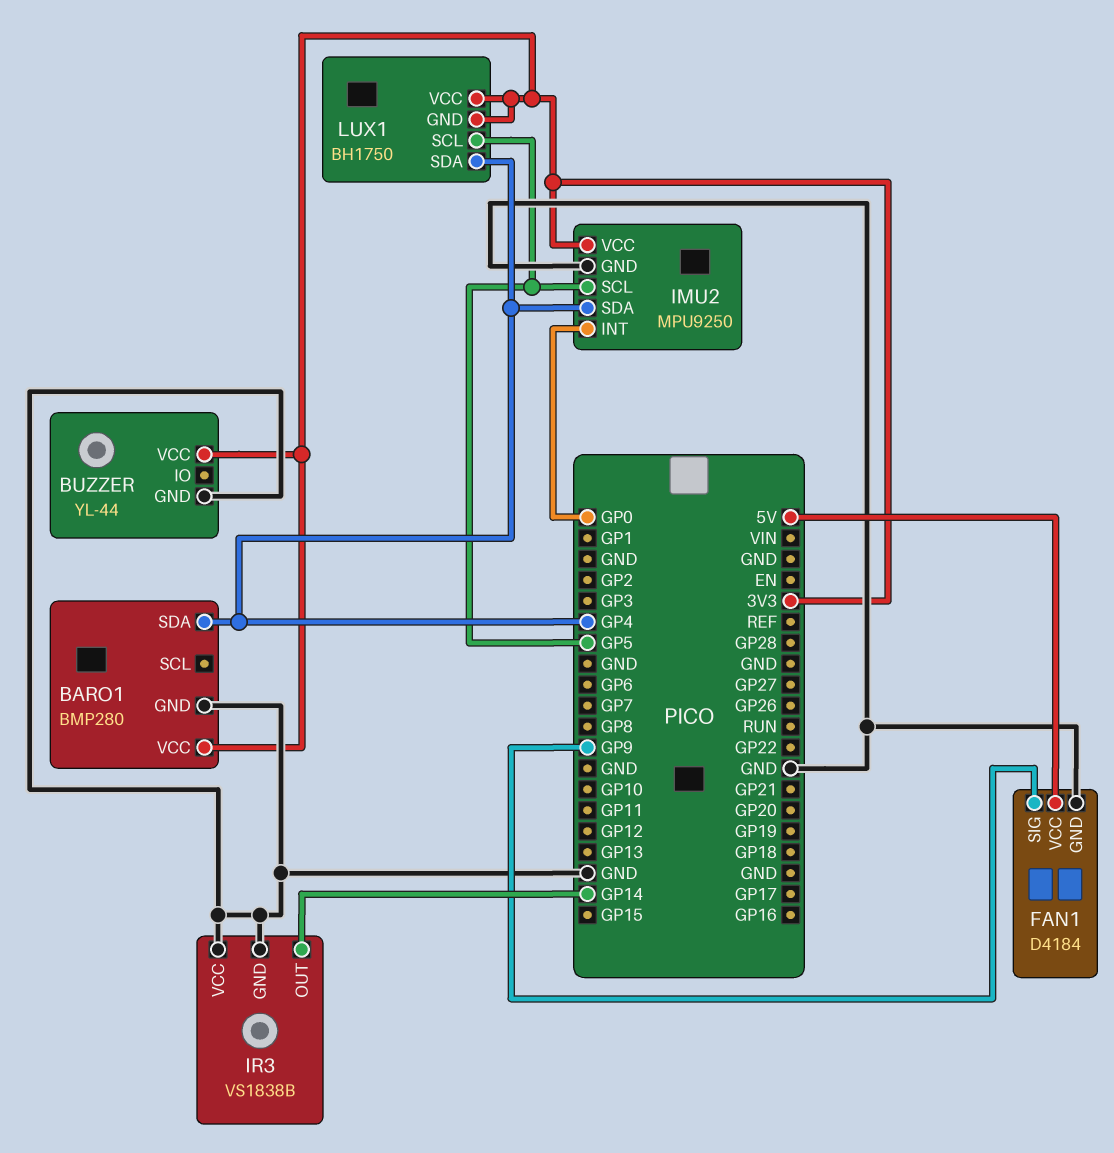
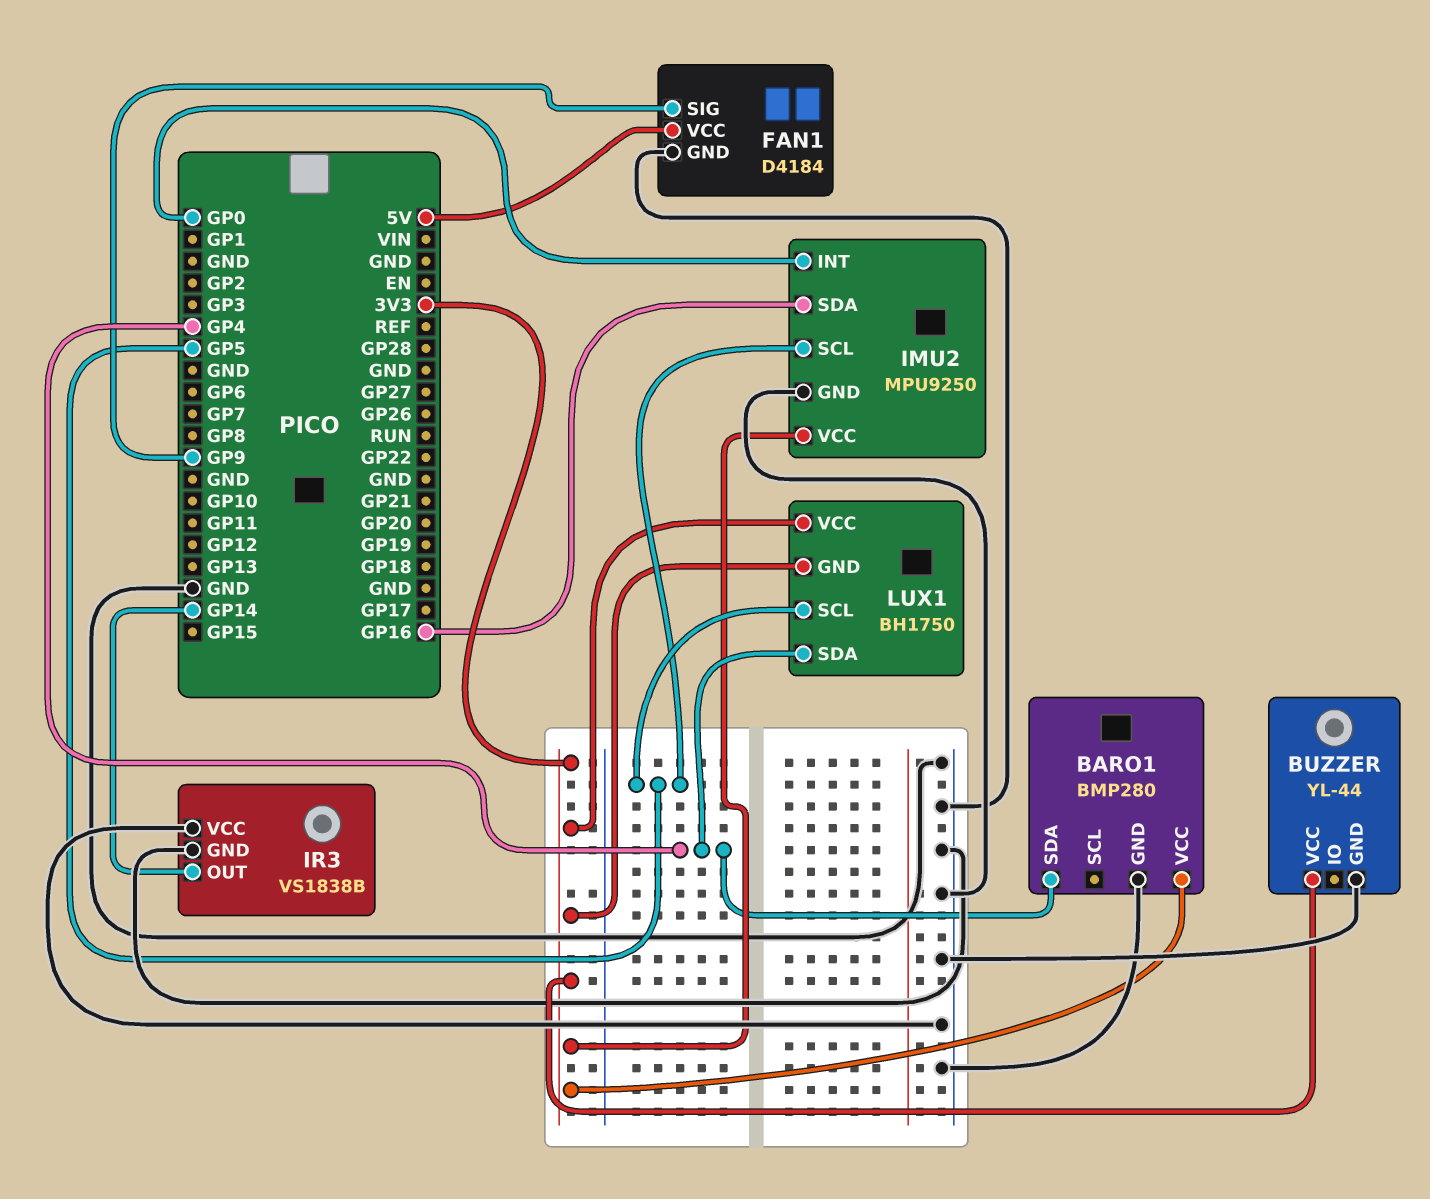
IMU2 pin SDA: GP4 -> GP16

